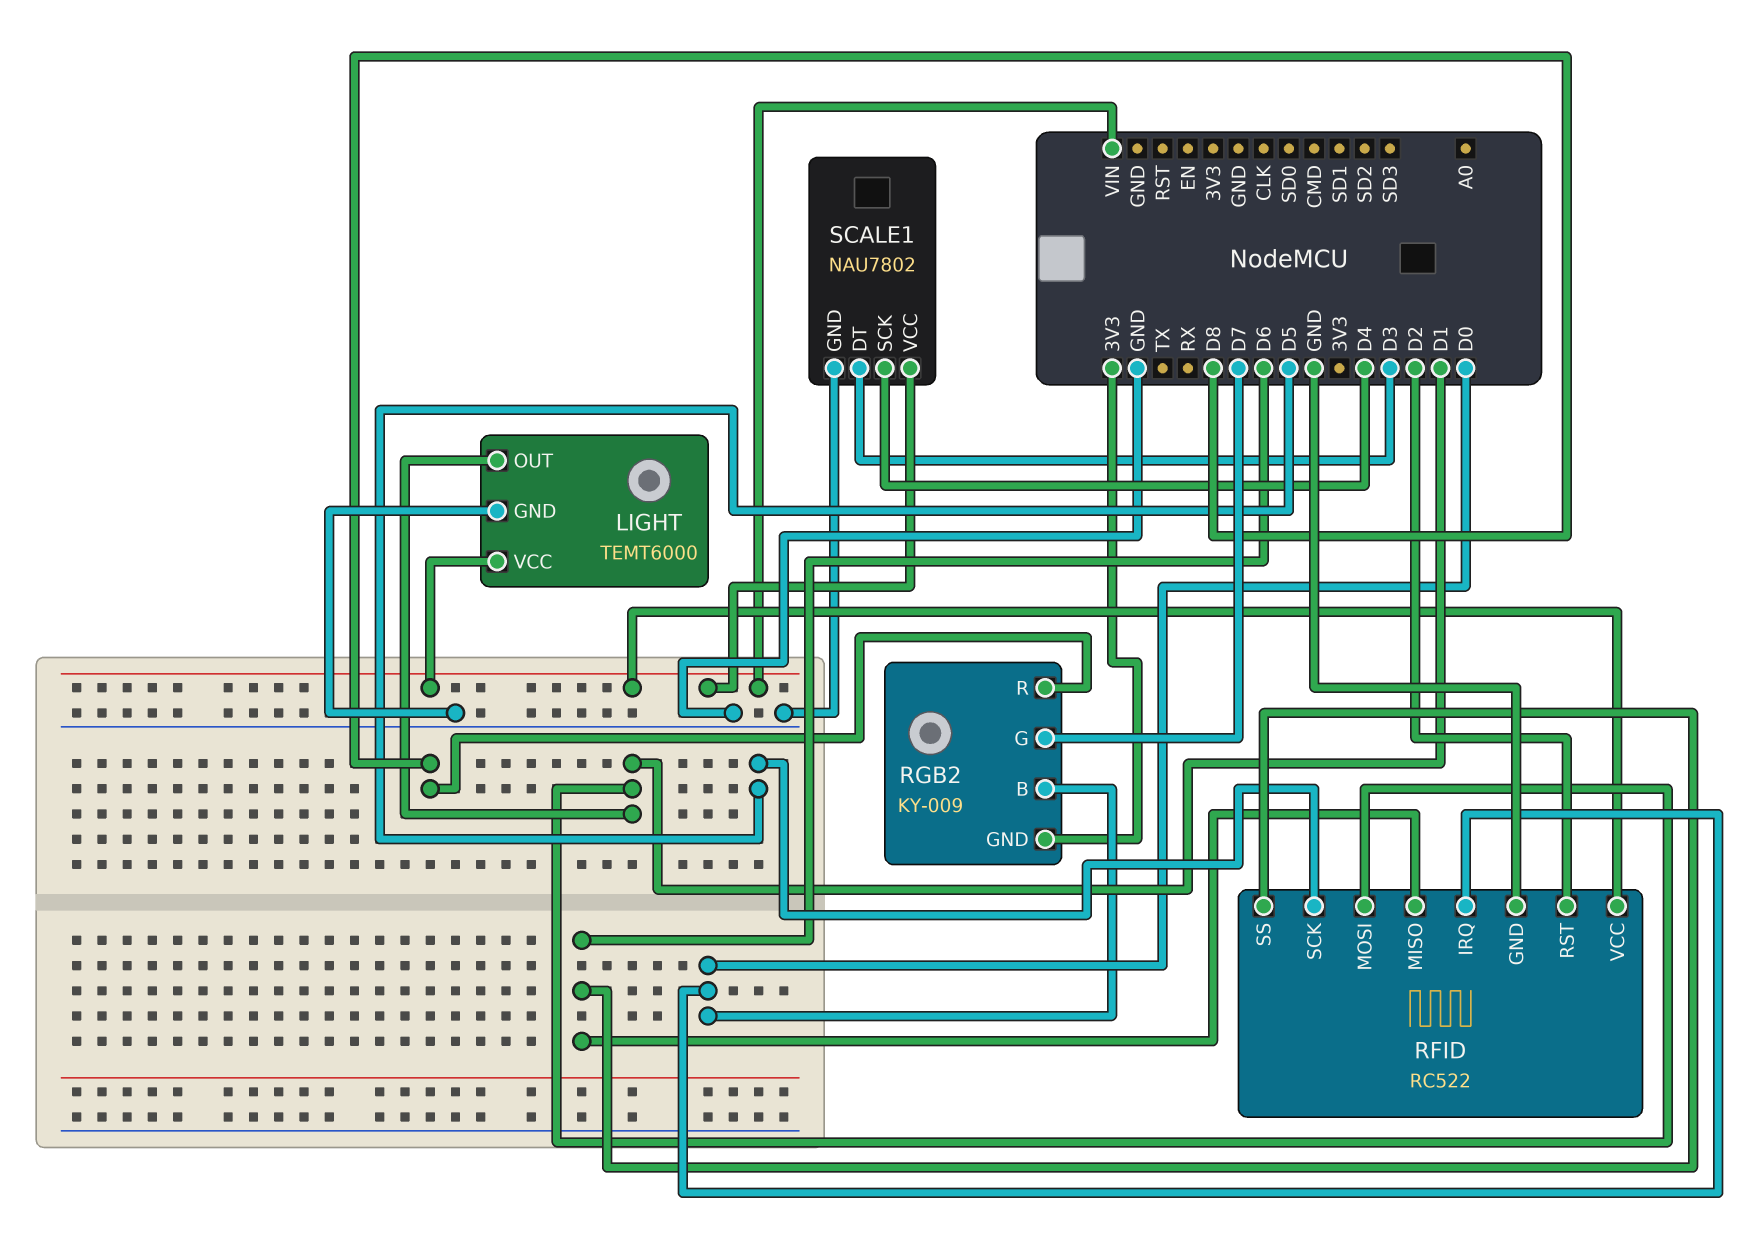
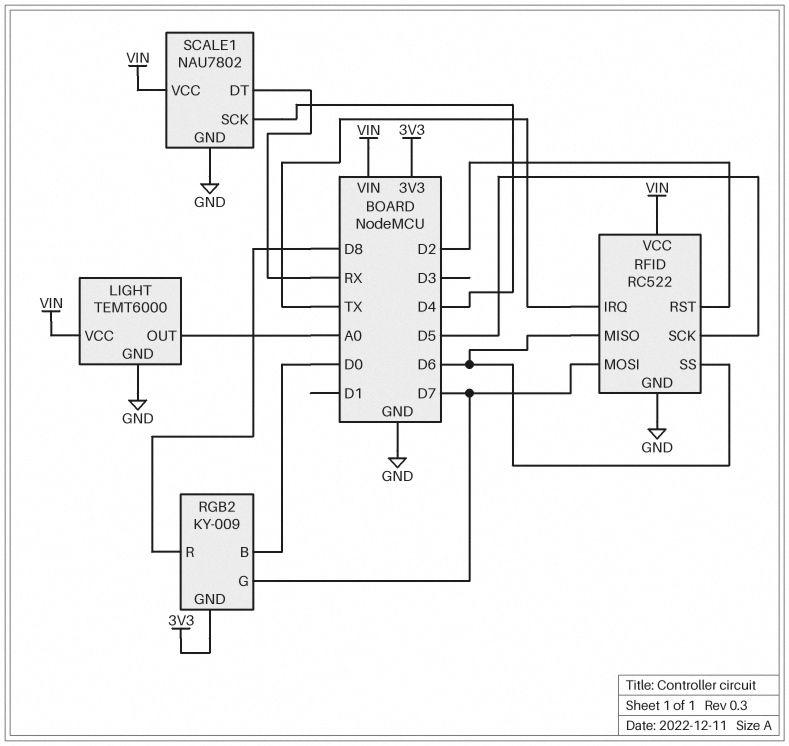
LIGHT pin OUT: D1 -> A0
RFID pin IRQ: D0 -> TX
RFID pin MOSI: D1 -> D7
SCALE1 pin DT: D3 -> RX

